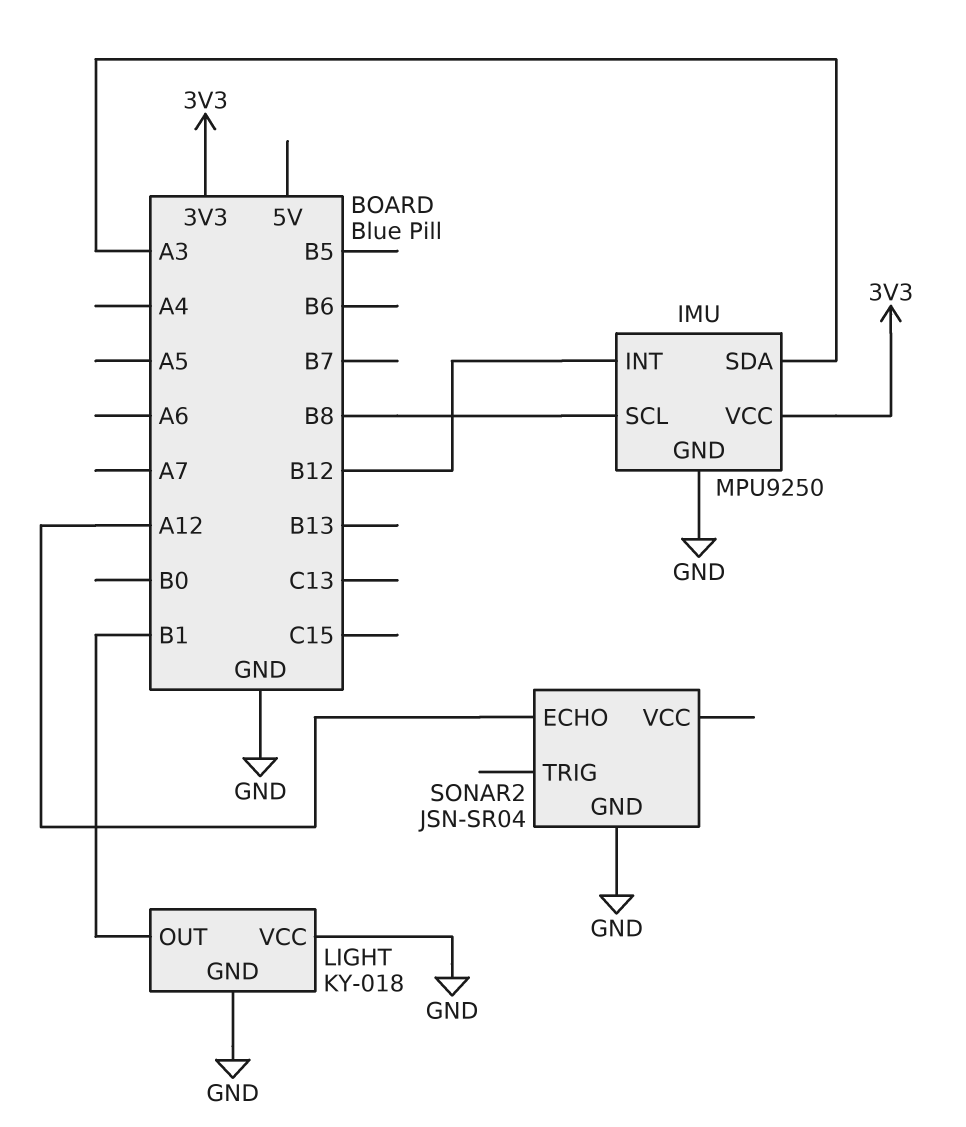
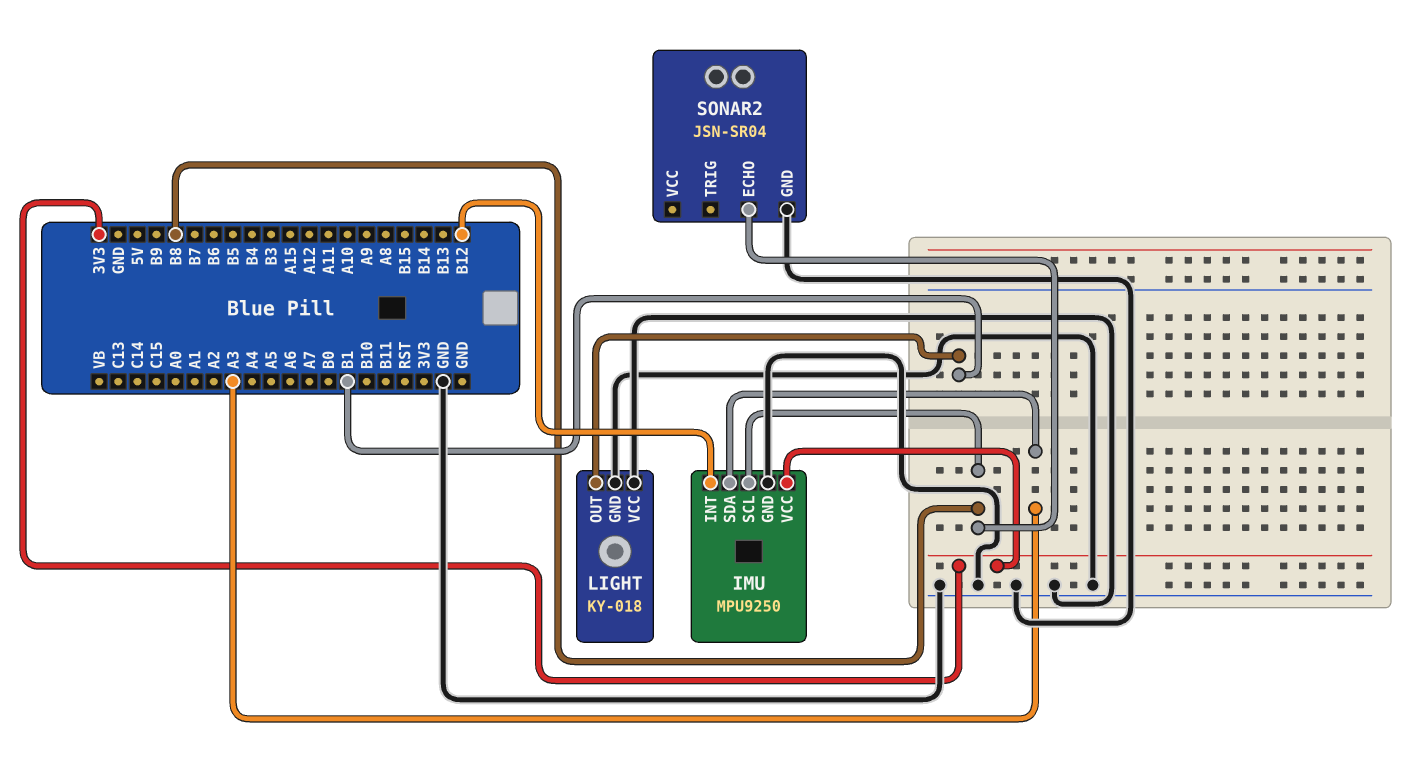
SONAR2 pin ECHO: A12 -> B8

